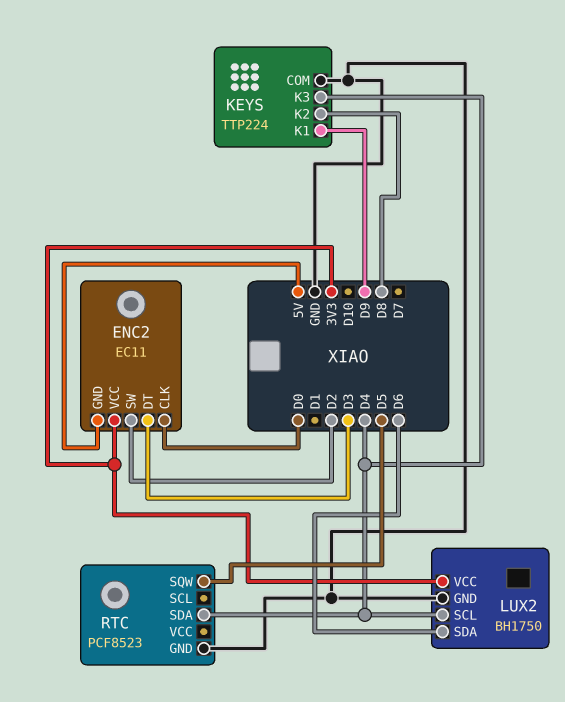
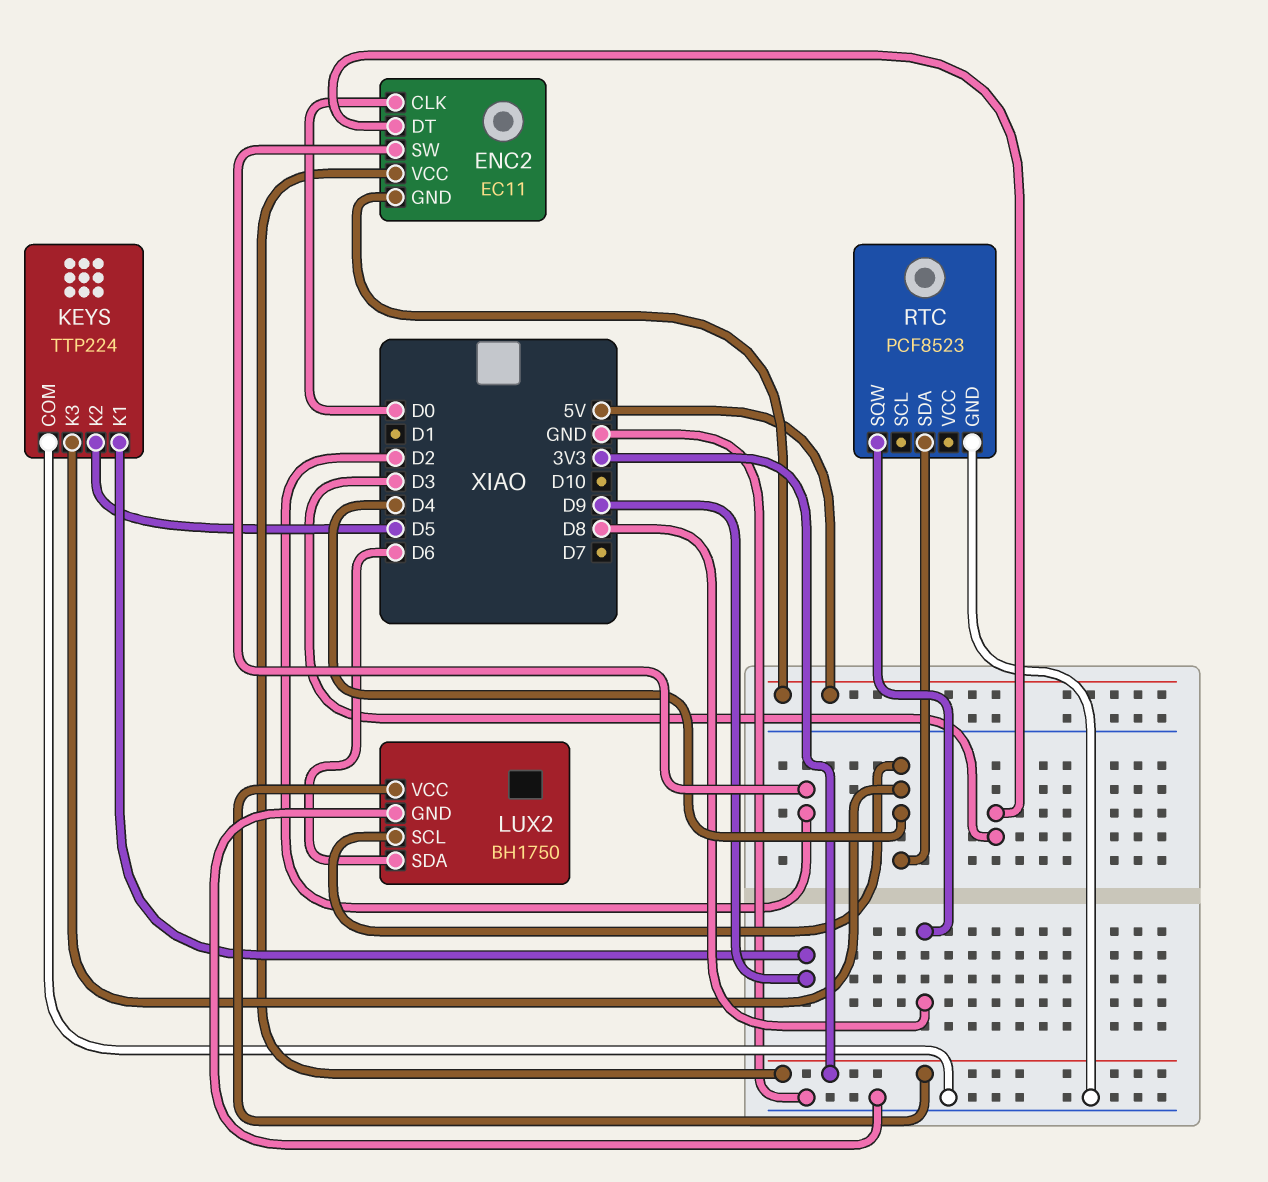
KEYS pin K2: D8 -> D5
RTC pin SQW: D5 -> D8

